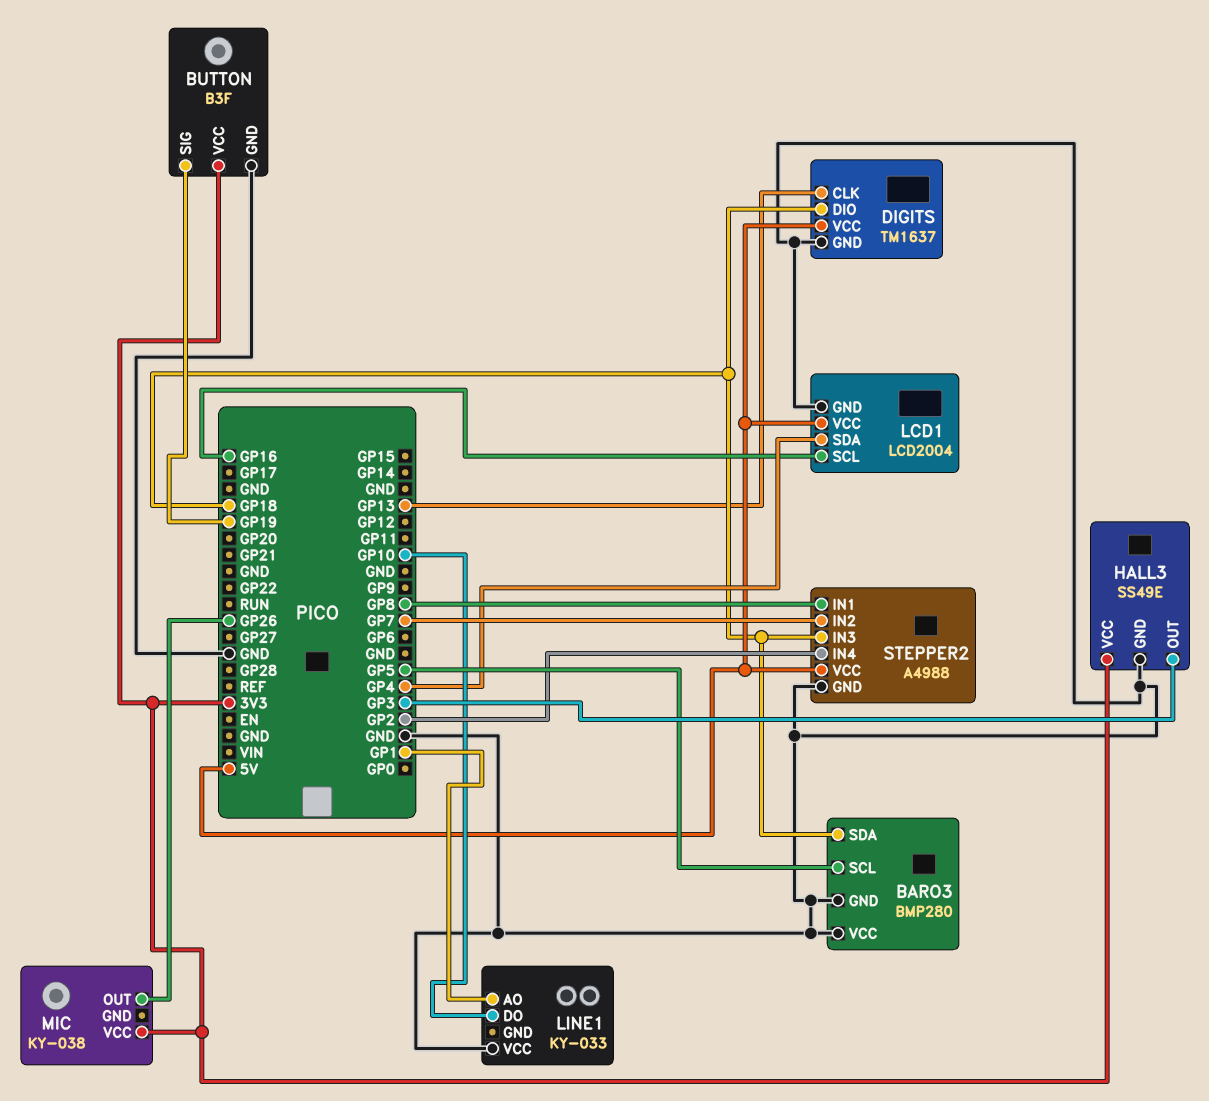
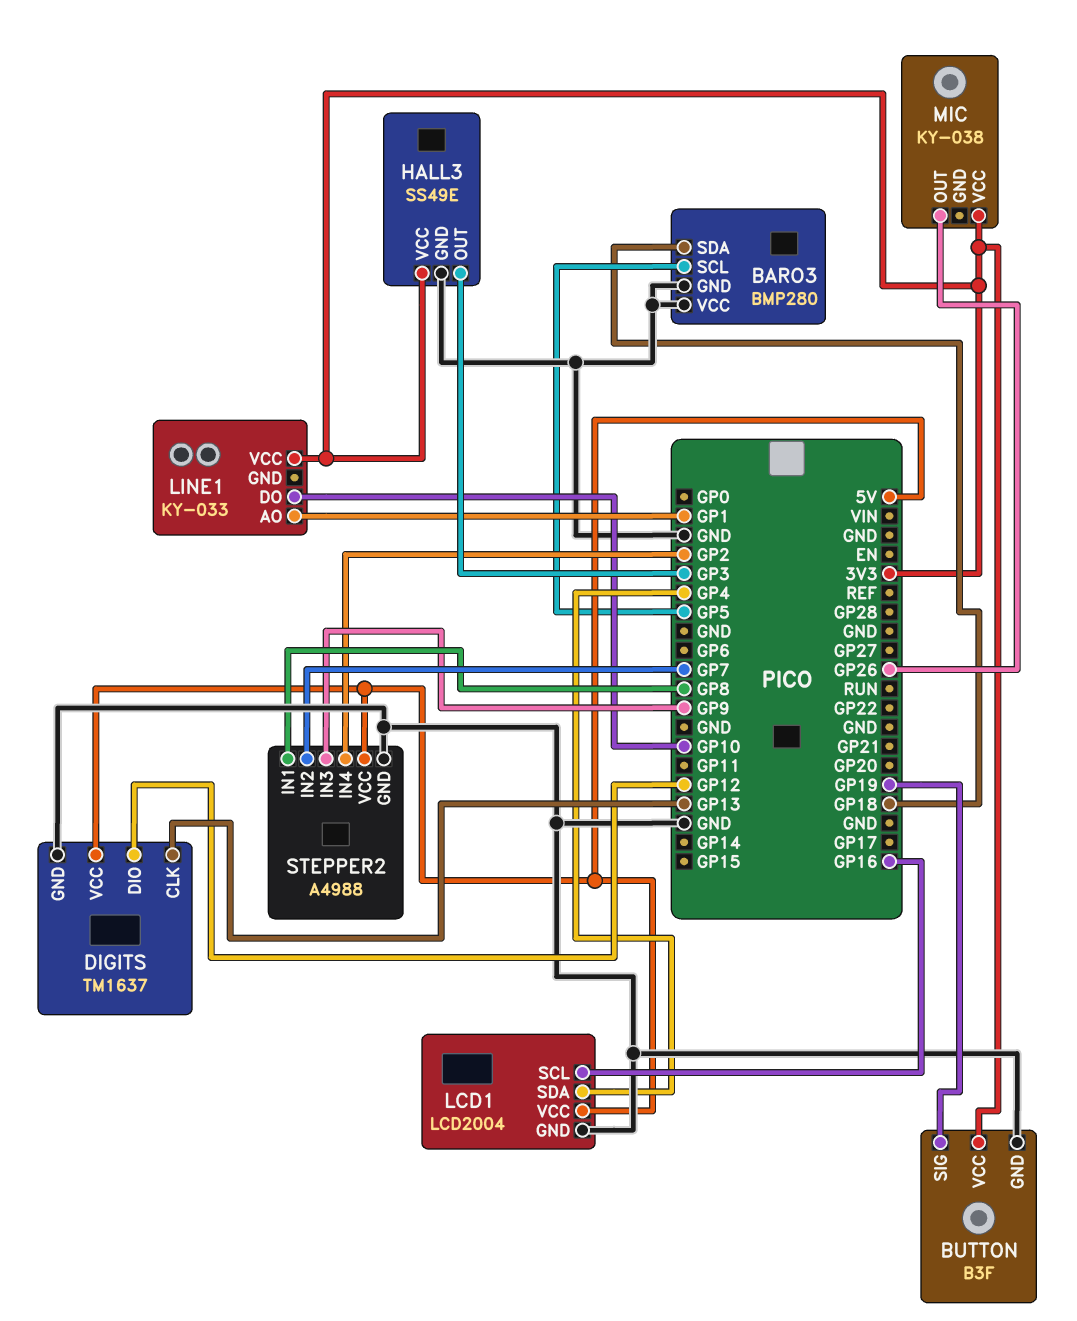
DIGITS pin DIO: GP18 -> GP12
LINE1 pin VCC: GND -> 3V3
STEPPER2 pin IN3: GP18 -> GP9

